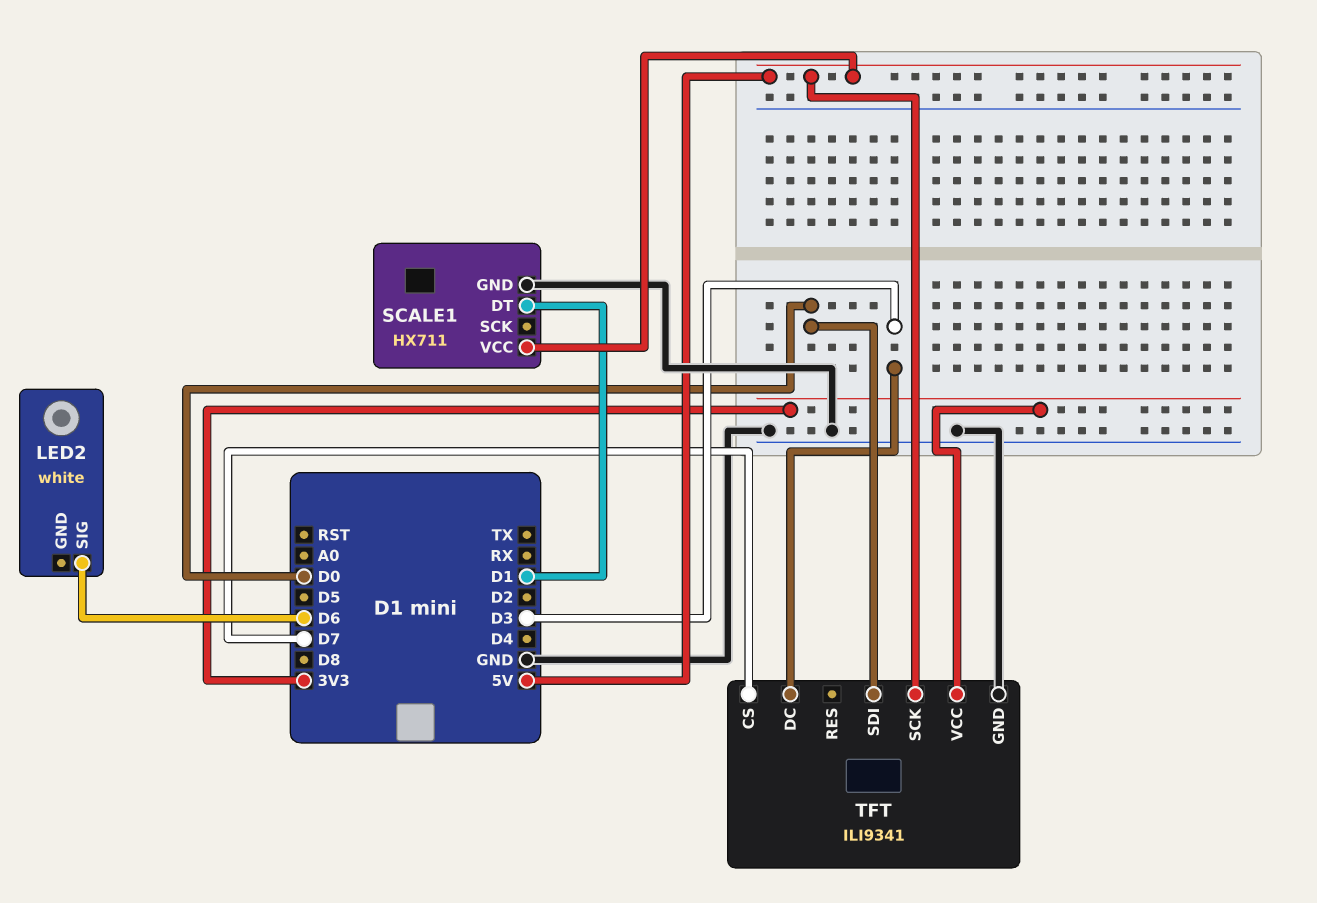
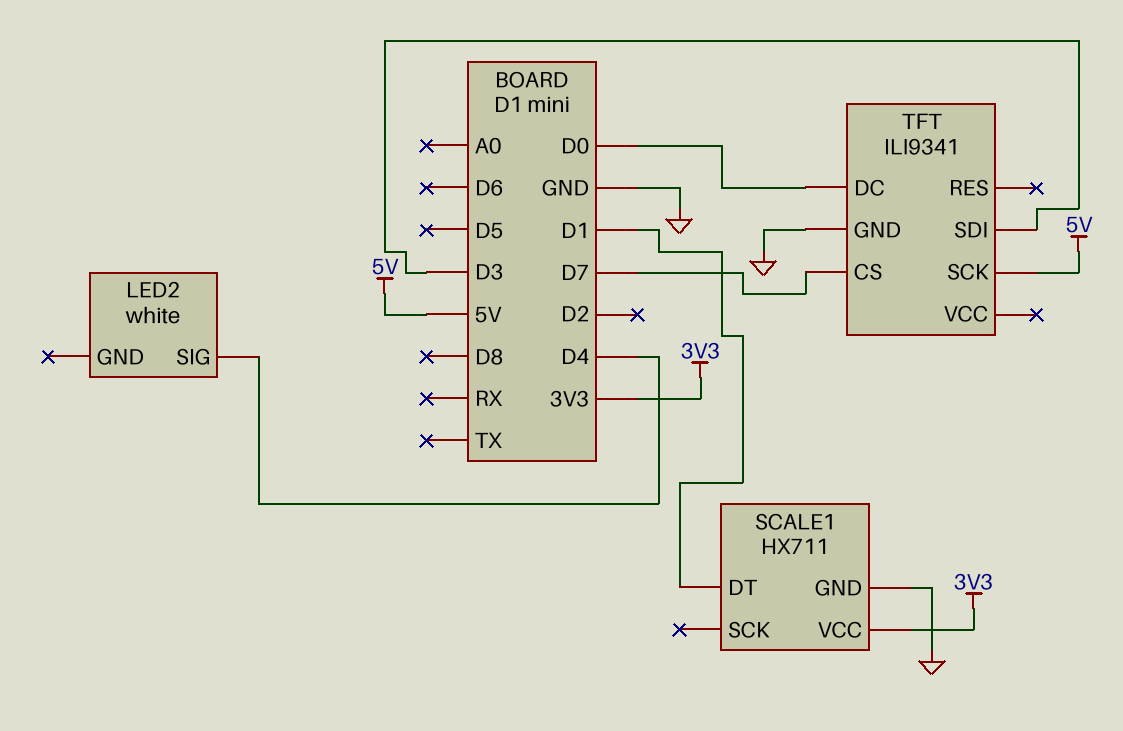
LED2 pin SIG: D6 -> D4
SCALE1 pin VCC: 5V -> 3V3
TFT pin DC: D3 -> D0
TFT pin SDI: D0 -> D3
TFT pin VCC: 3V3 -> none

